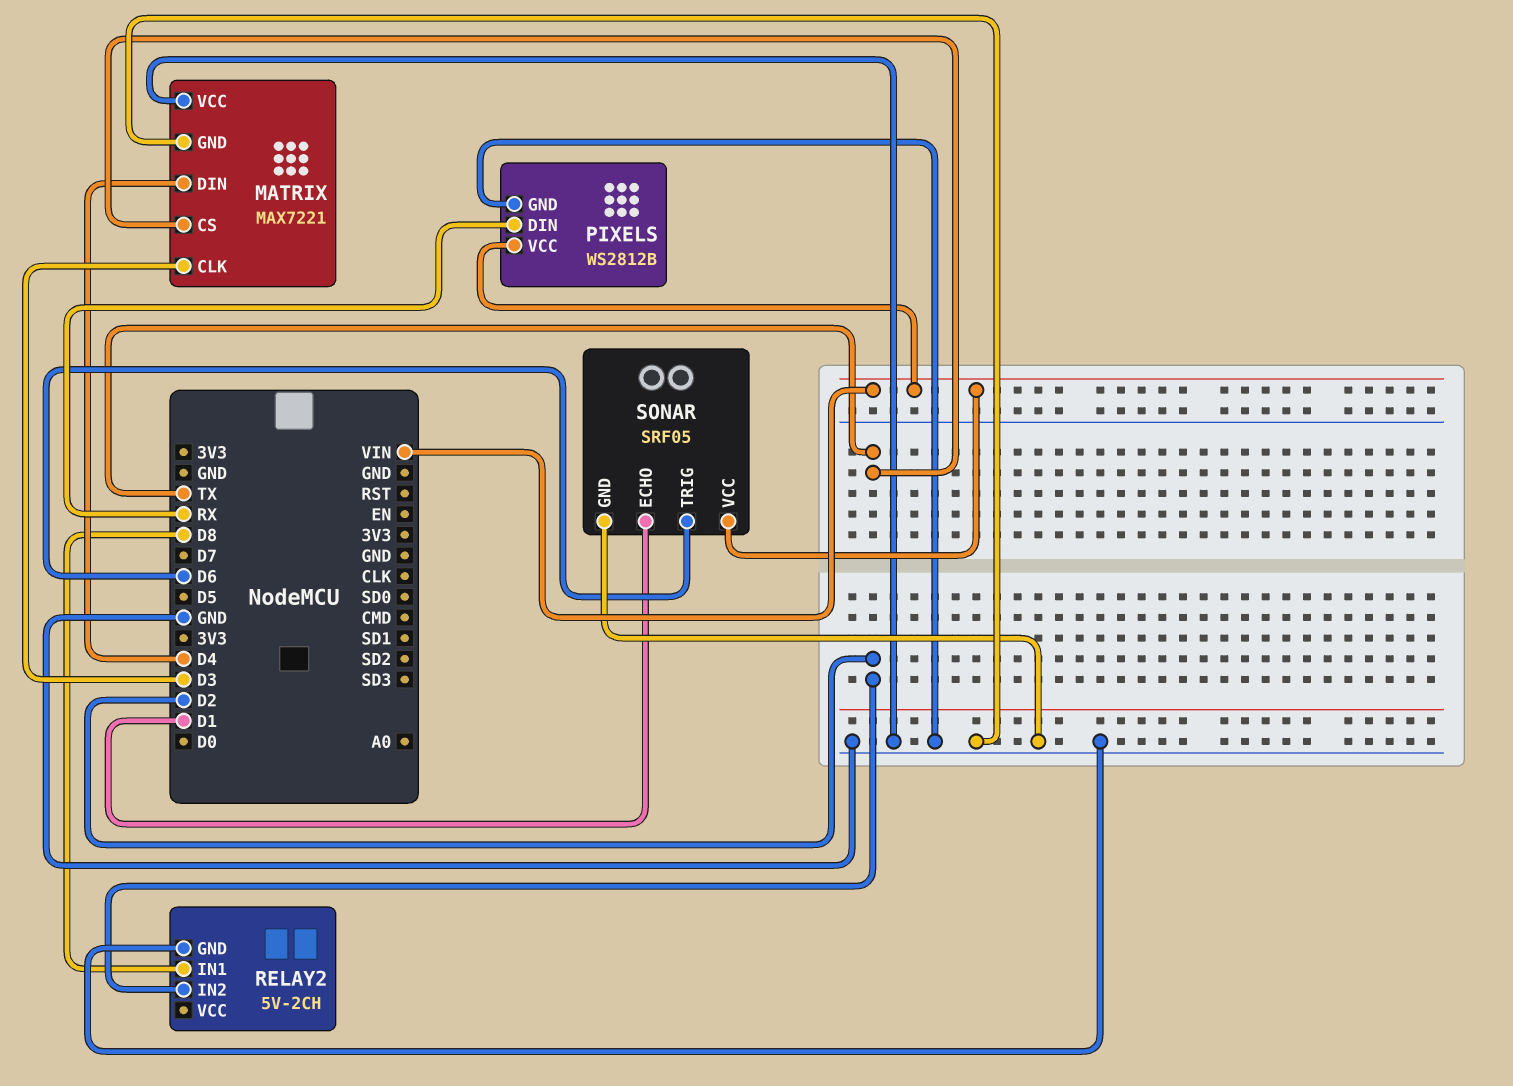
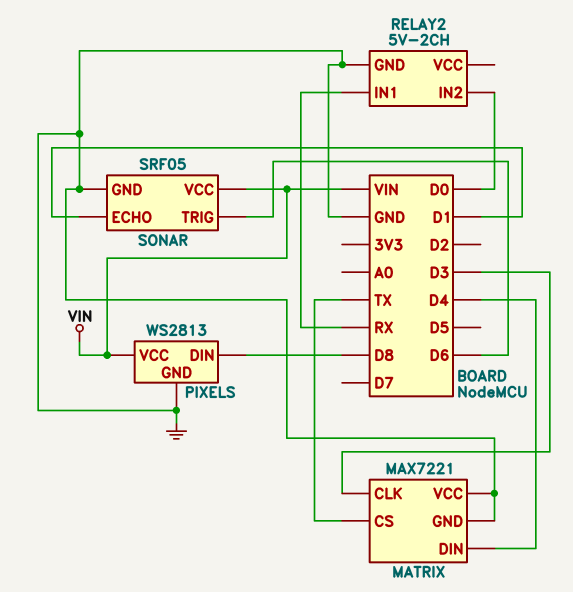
PIXELS: WS2812B -> WS2813
PIXELS pin DIN: RX -> D8
RELAY2 pin IN1: D8 -> RX
RELAY2 pin IN2: D2 -> D0

